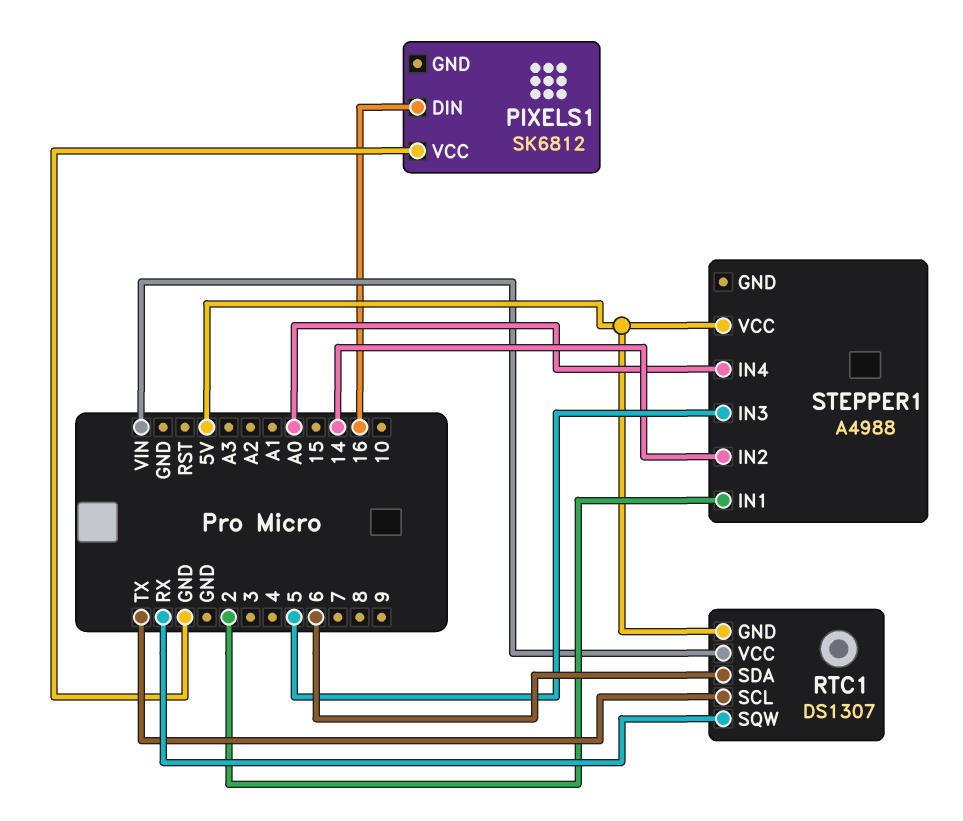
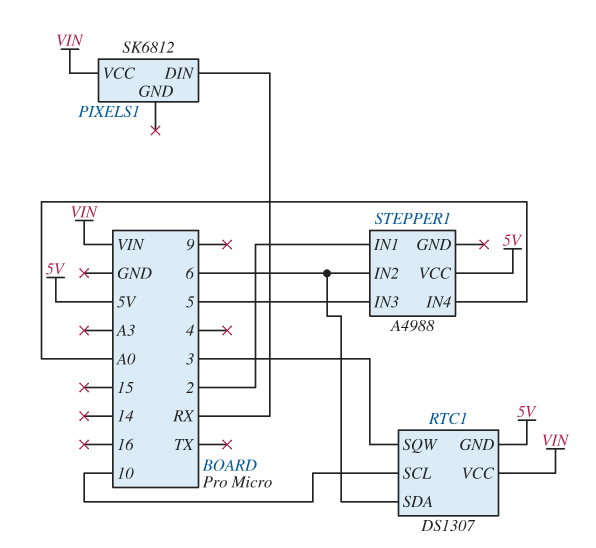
PIXELS1 pin DIN: 16 -> RX
PIXELS1 pin VCC: GND -> VIN
RTC1 pin SCL: TX -> 10
RTC1 pin SQW: RX -> 3
STEPPER1 pin IN2: 14 -> 6

